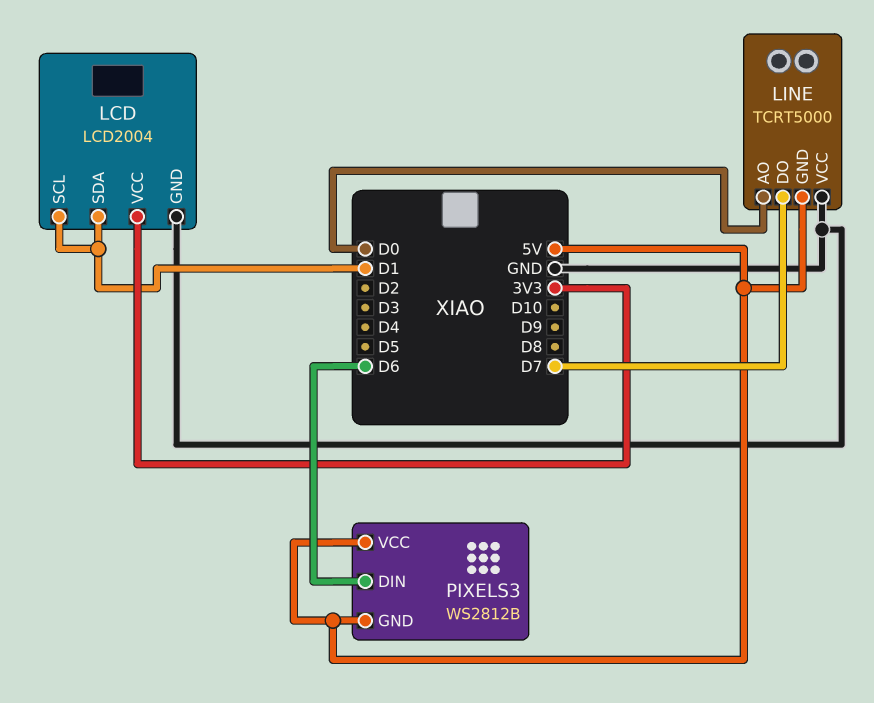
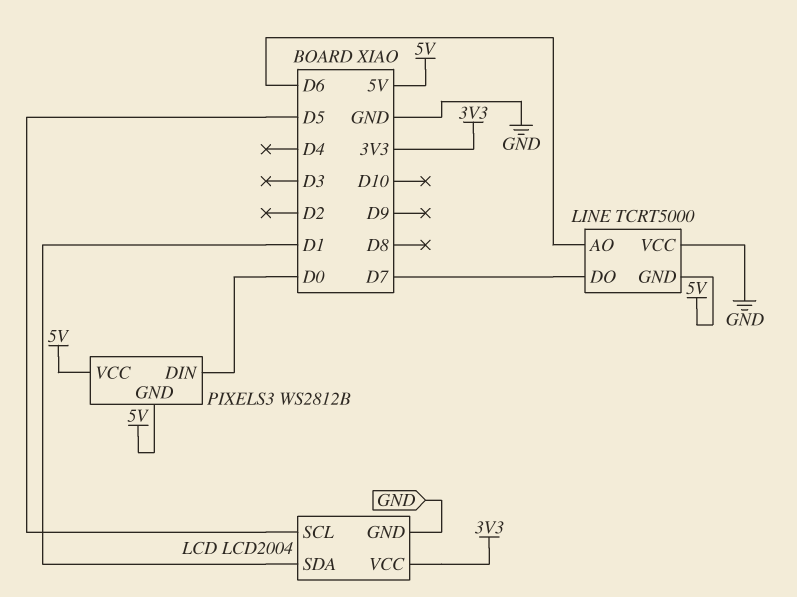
LCD pin SCL: D1 -> D5
LINE pin AO: D0 -> D6
PIXELS3 pin DIN: D6 -> D0

